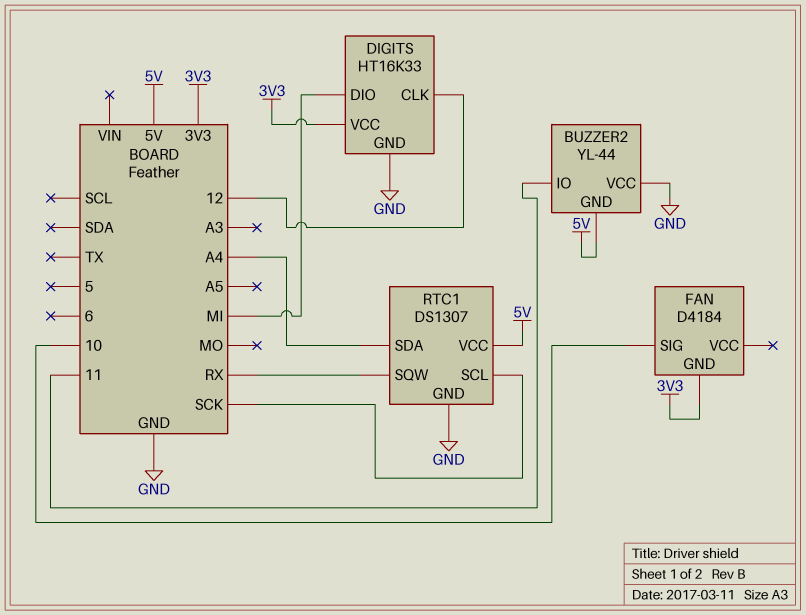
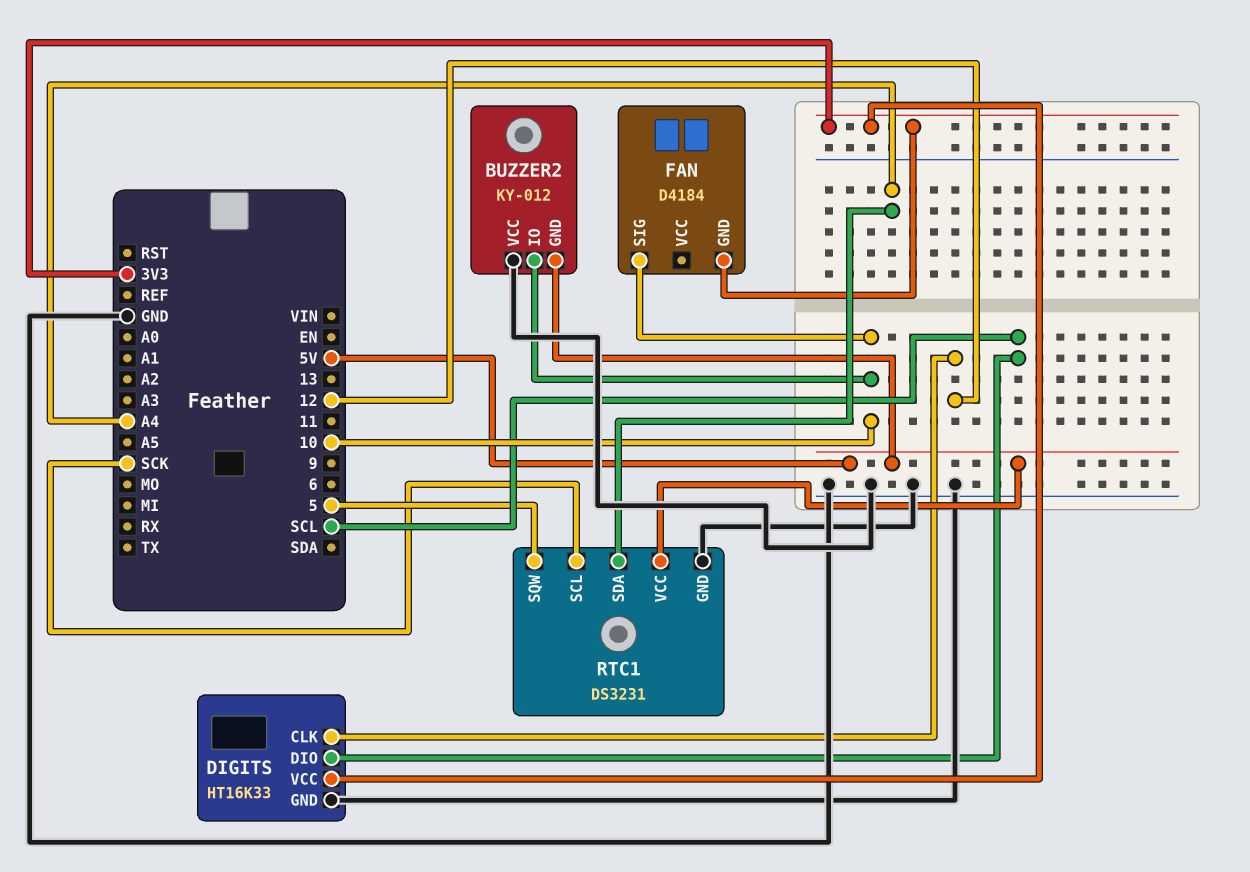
BUZZER2: YL-44 -> KY-012
BUZZER2 pin IO: 11 -> 10
DIGITS pin DIO: MI -> SCL
RTC1: DS1307 -> DS3231
RTC1 pin SQW: RX -> 5

